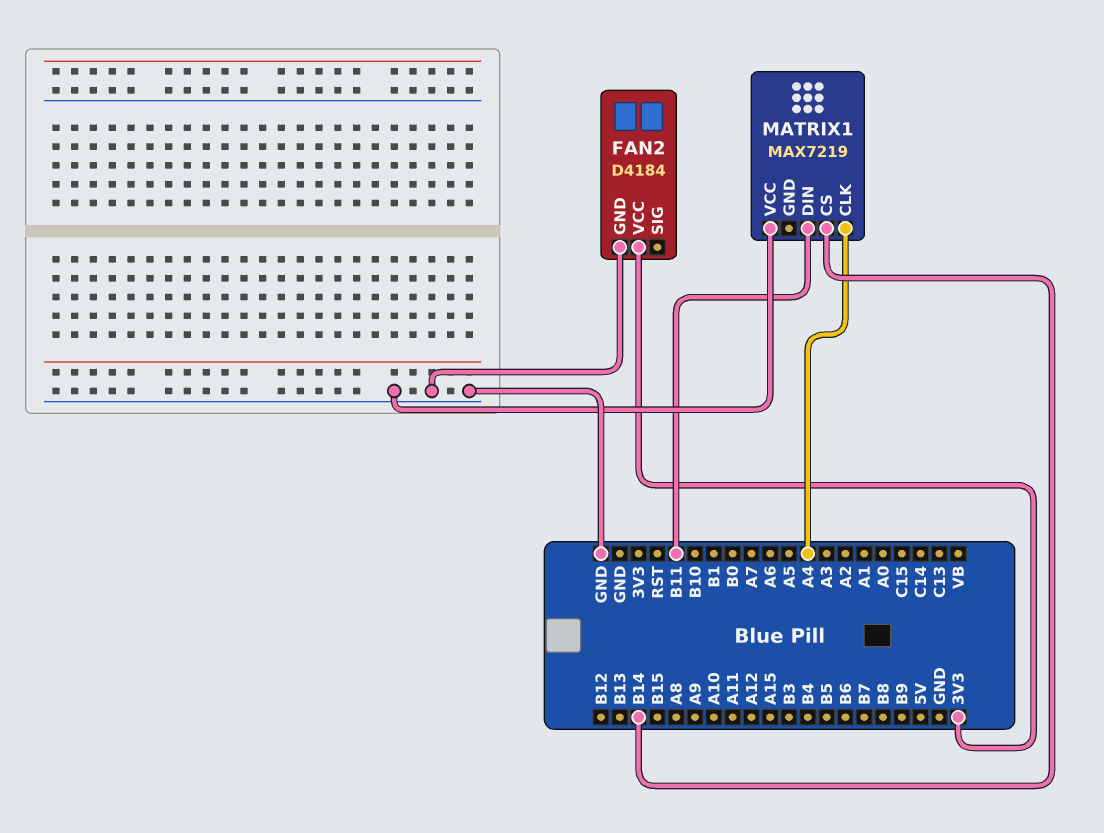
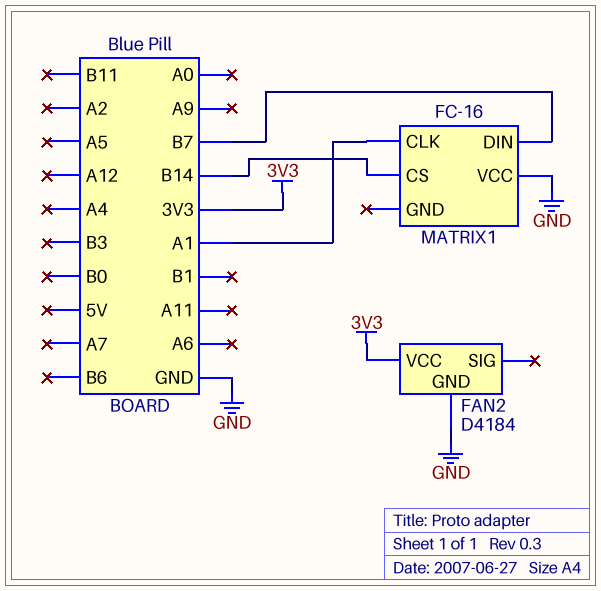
MATRIX1: MAX7219 -> FC-16
MATRIX1 pin CLK: A4 -> A1
MATRIX1 pin DIN: B11 -> B7

